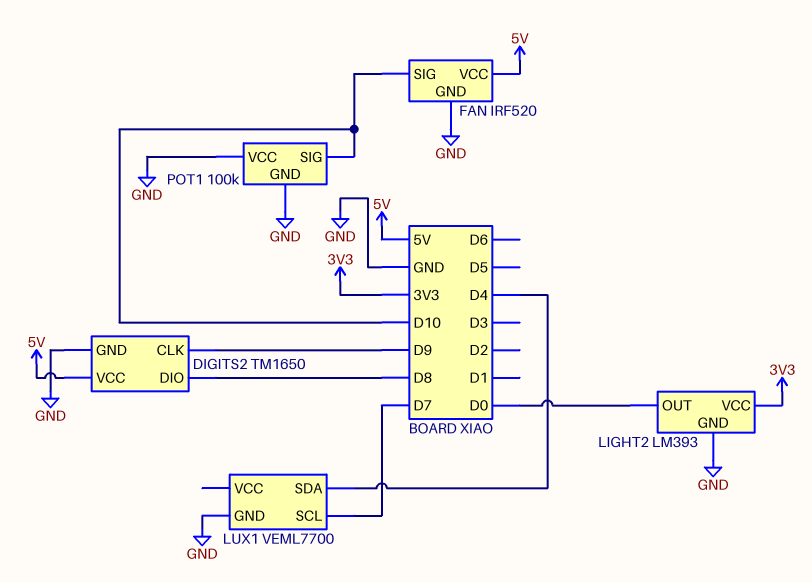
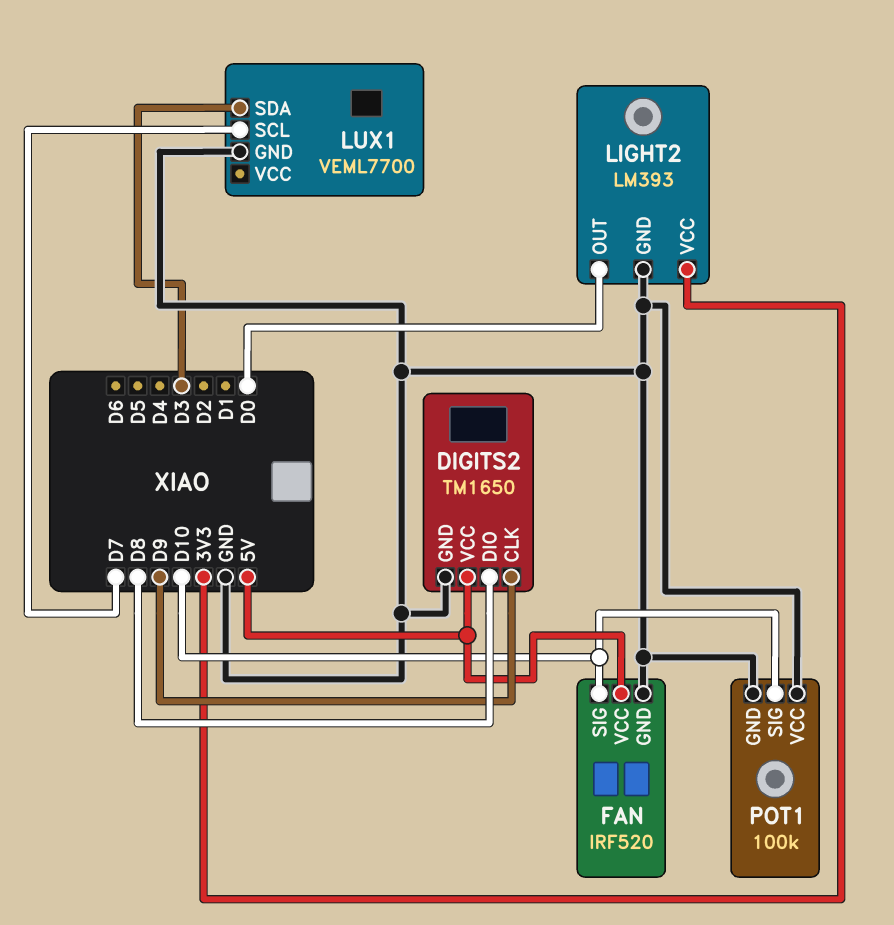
LUX1 pin SDA: D4 -> D3

